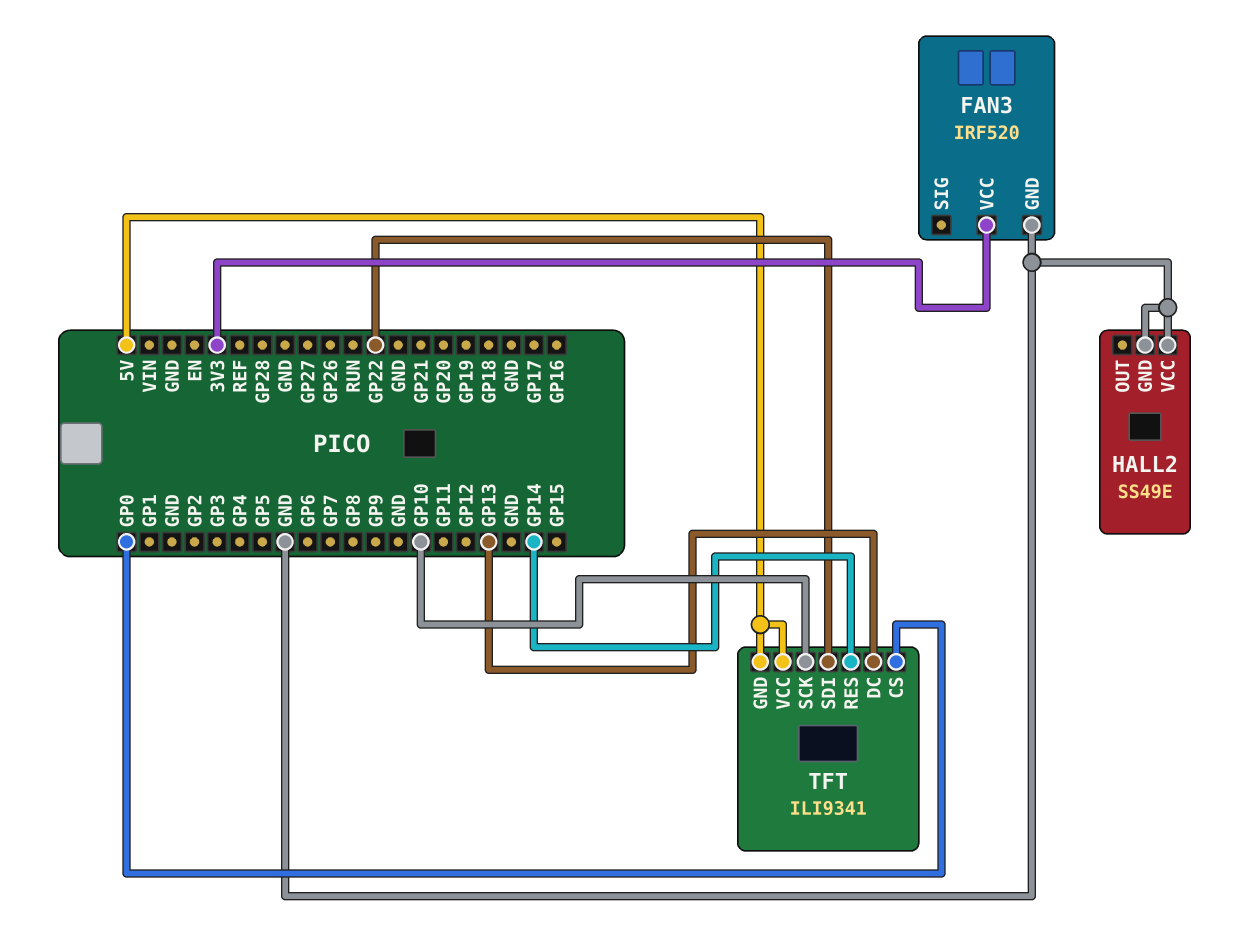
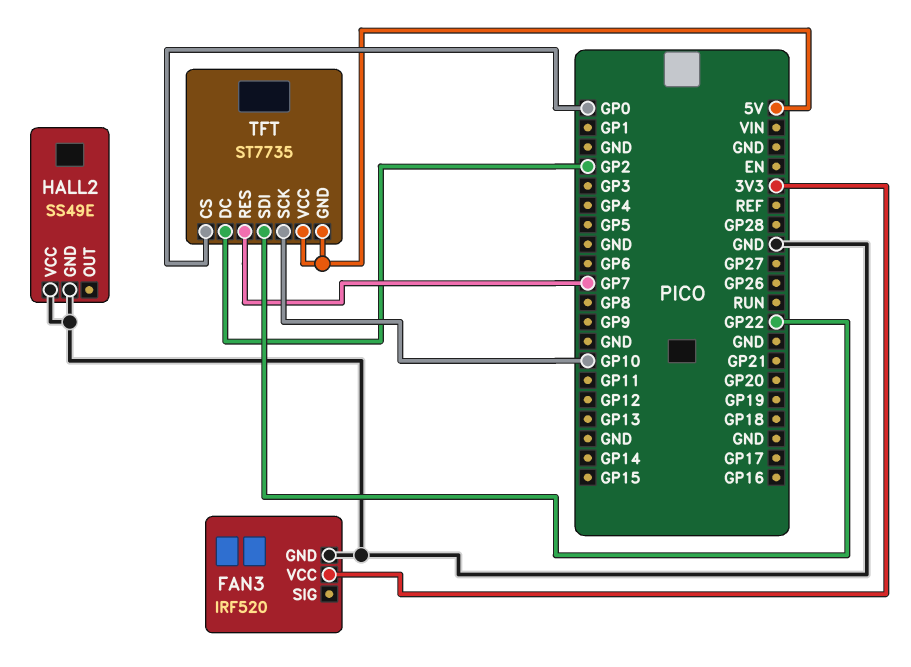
TFT: ILI9341 -> ST7735
TFT pin DC: GP13 -> GP2
TFT pin RES: GP14 -> GP7

